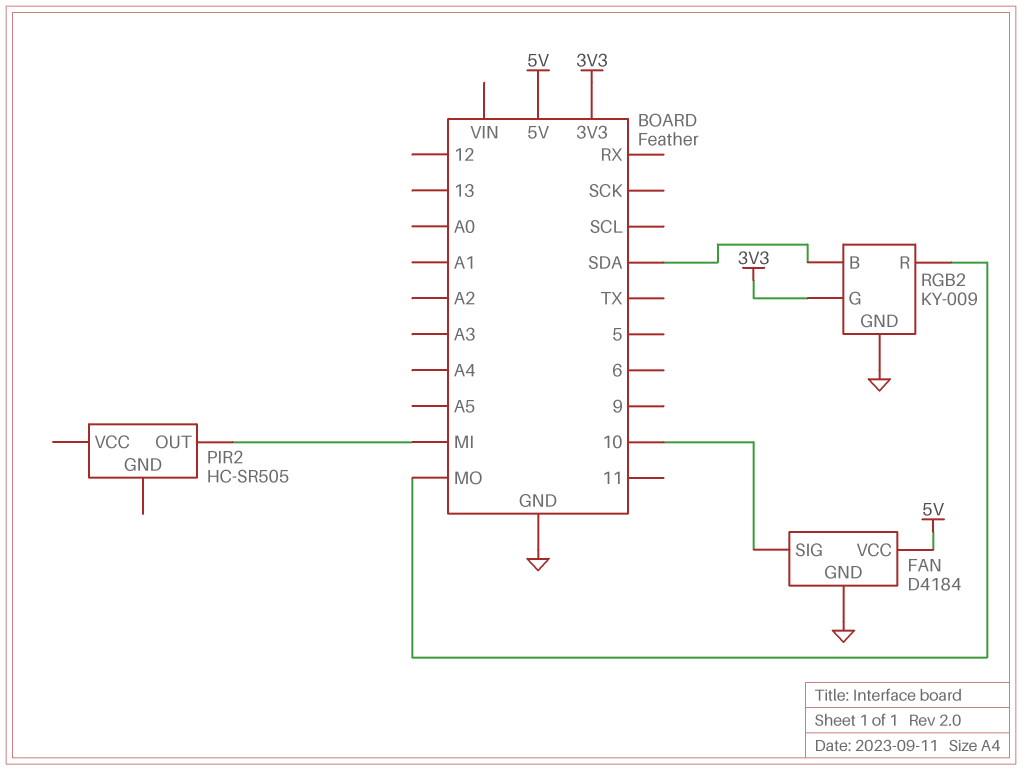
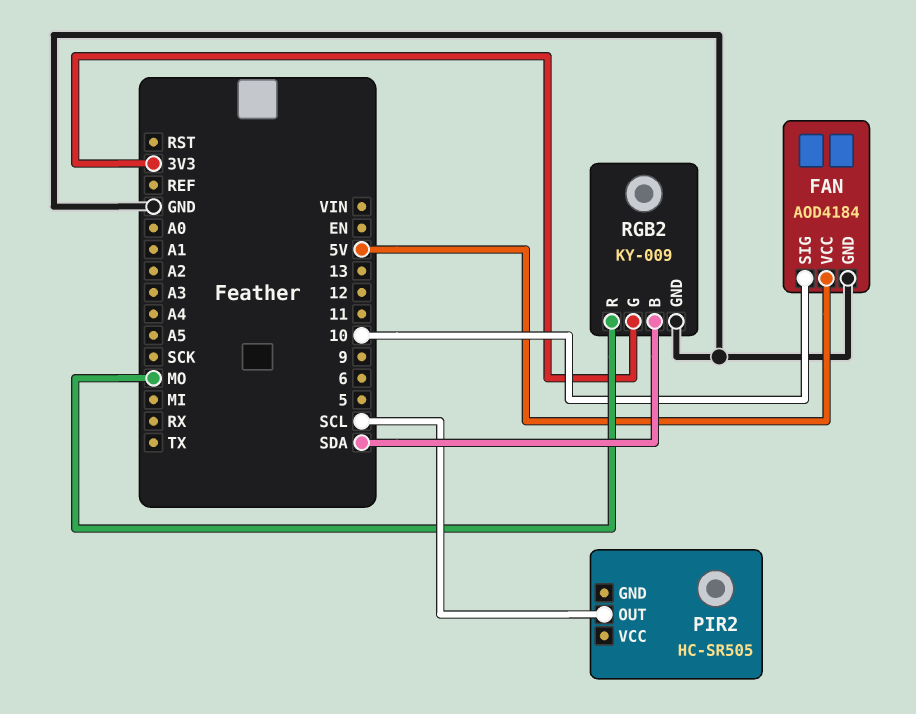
FAN: D4184 -> AOD4184
PIR2 pin OUT: MI -> SCL

